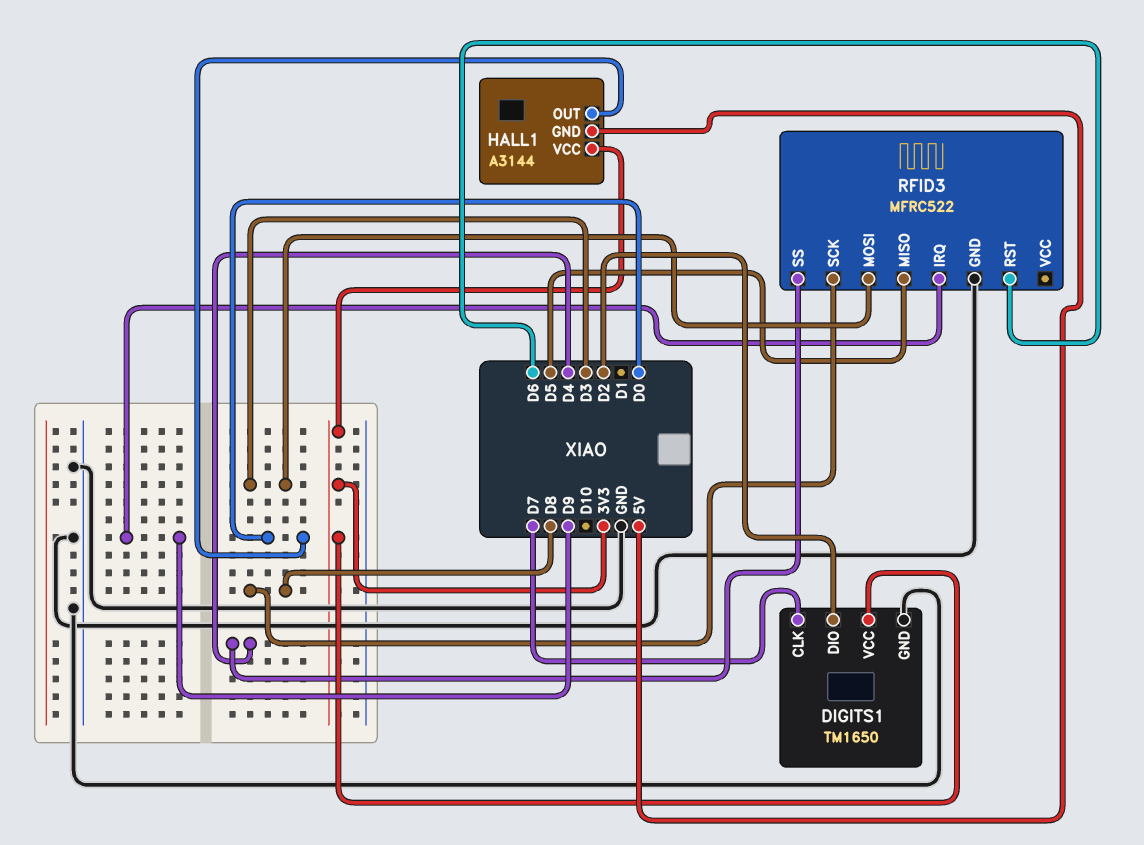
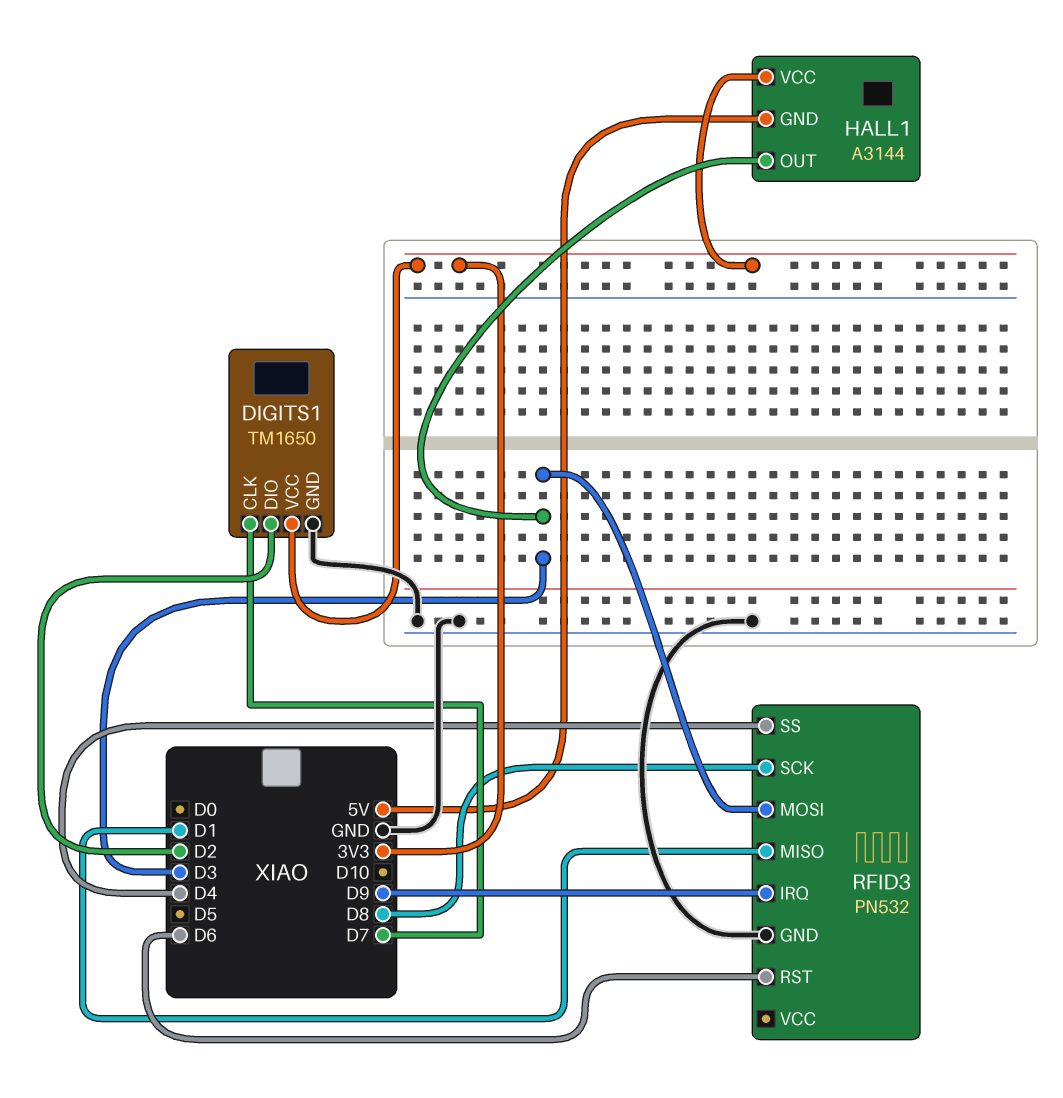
HALL1 pin OUT: D0 -> D3
RFID3: MFRC522 -> PN532
RFID3 pin MISO: D5 -> D1

